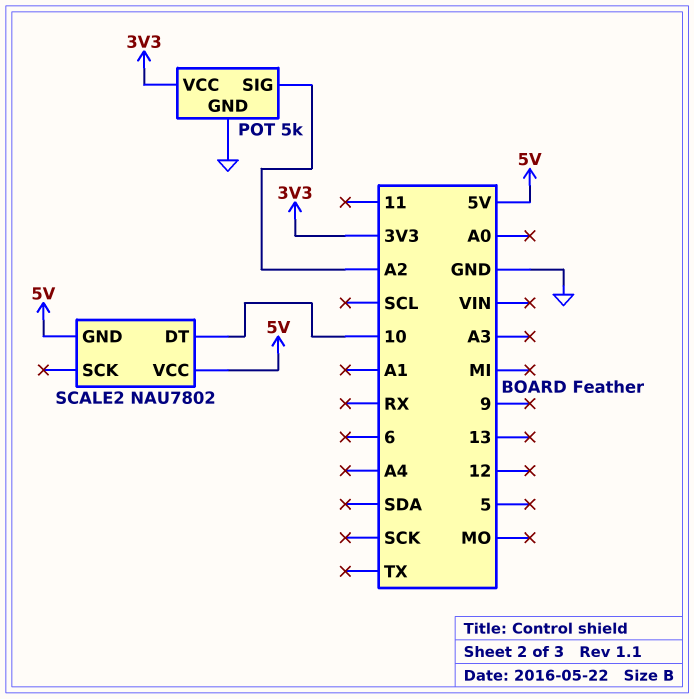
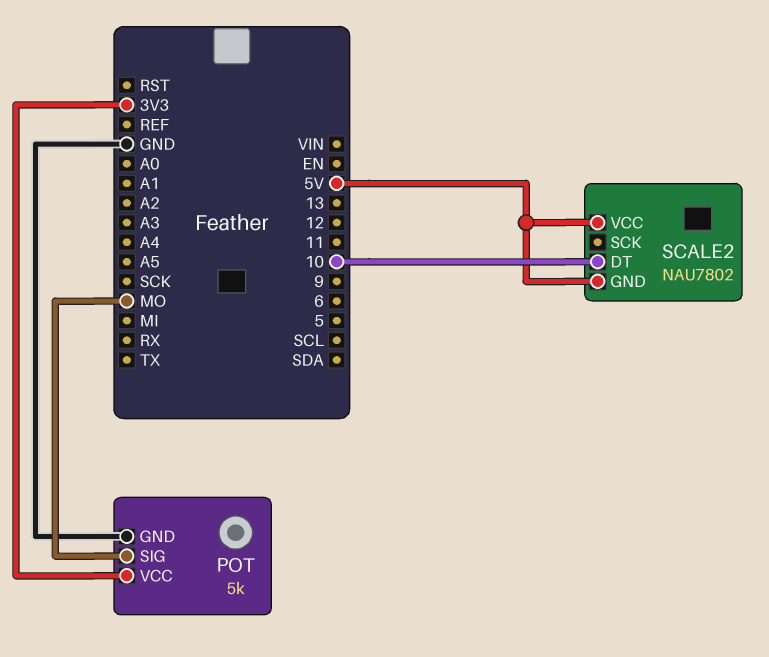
POT pin SIG: A2 -> MO

